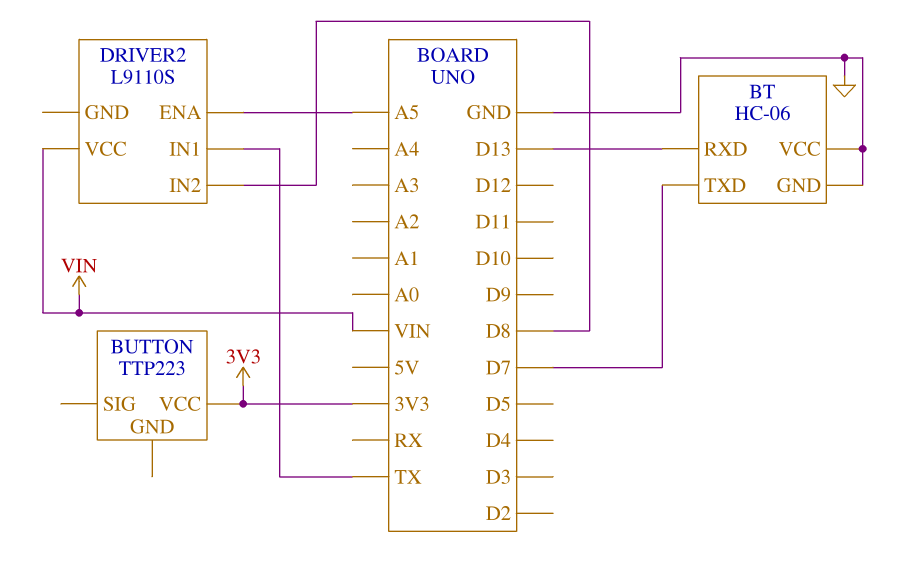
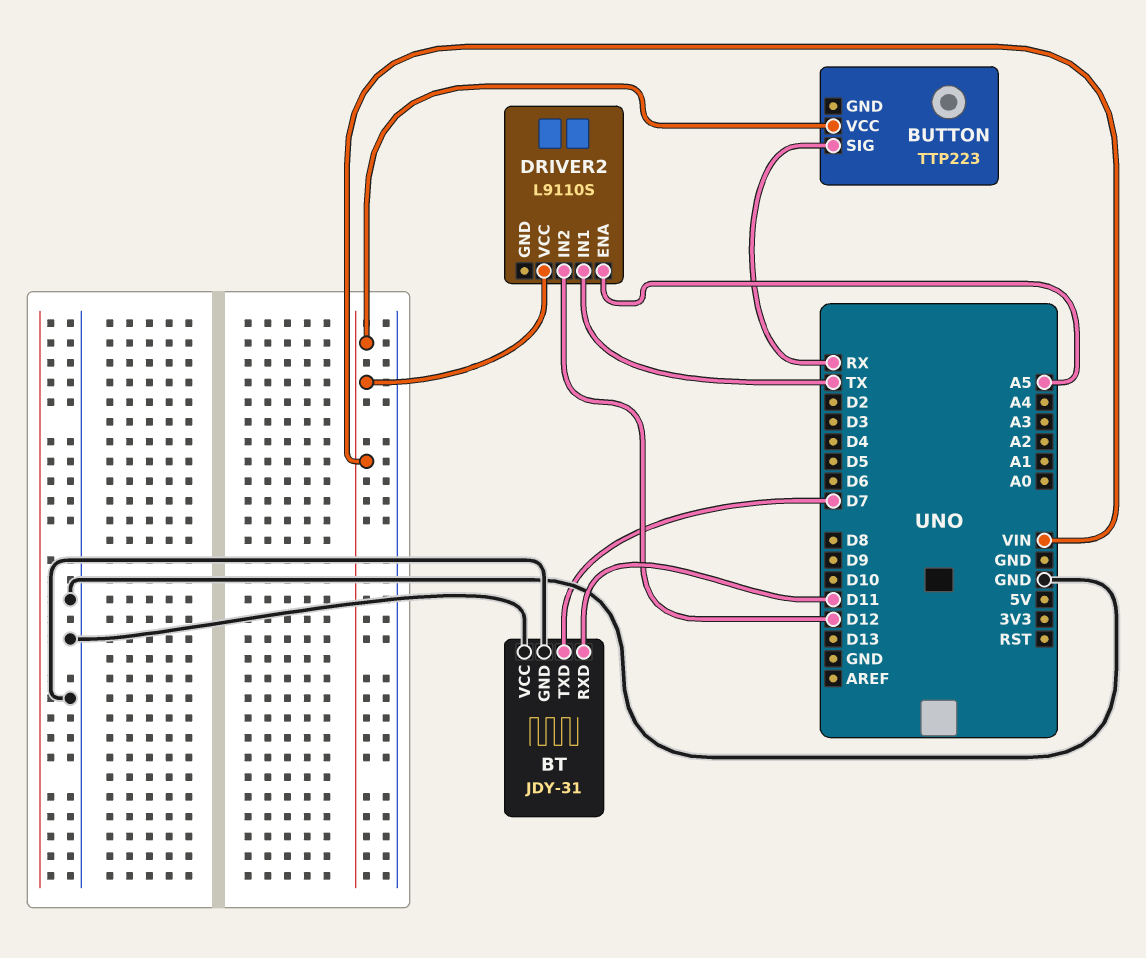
BT: HC-06 -> JDY-31
BT pin RXD: D13 -> D11
BUTTON pin SIG: none -> RX
BUTTON pin VCC: 3V3 -> VIN
DRIVER2 pin IN2: D8 -> D12

